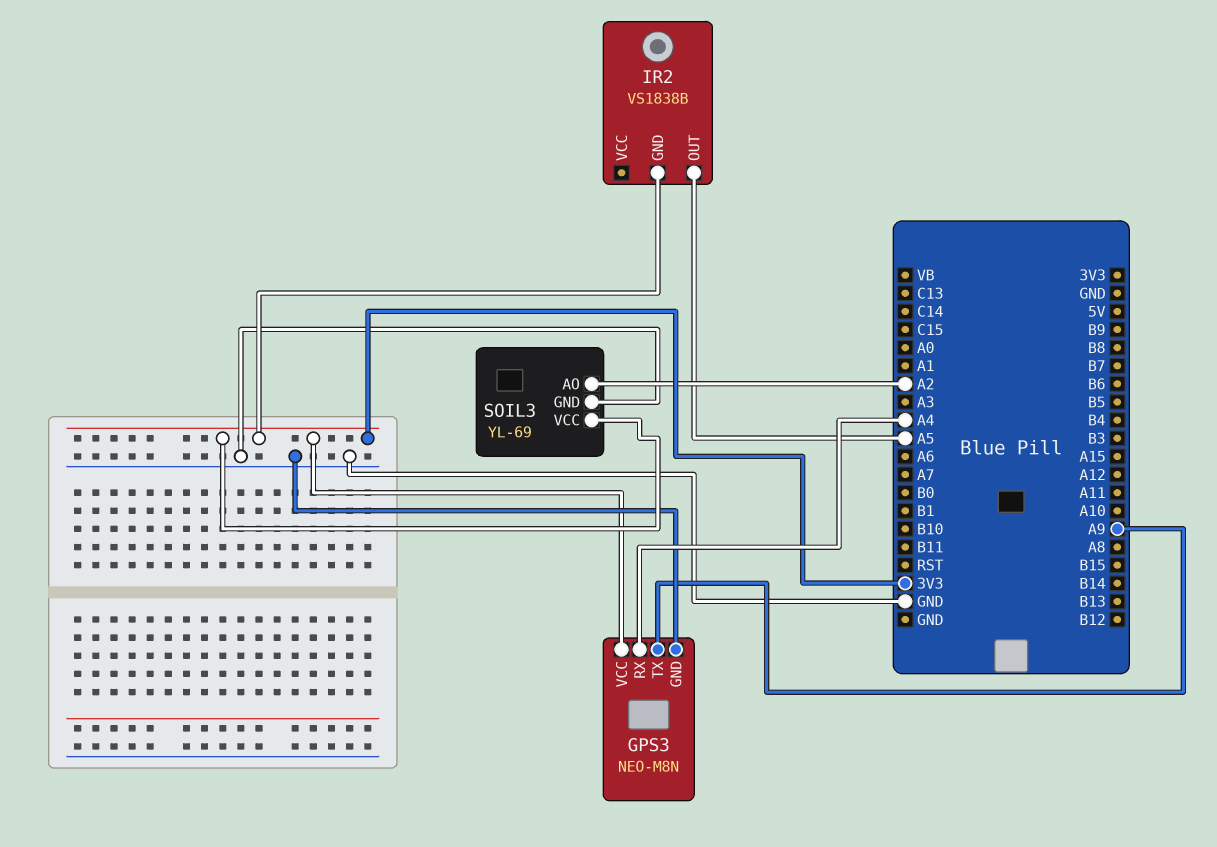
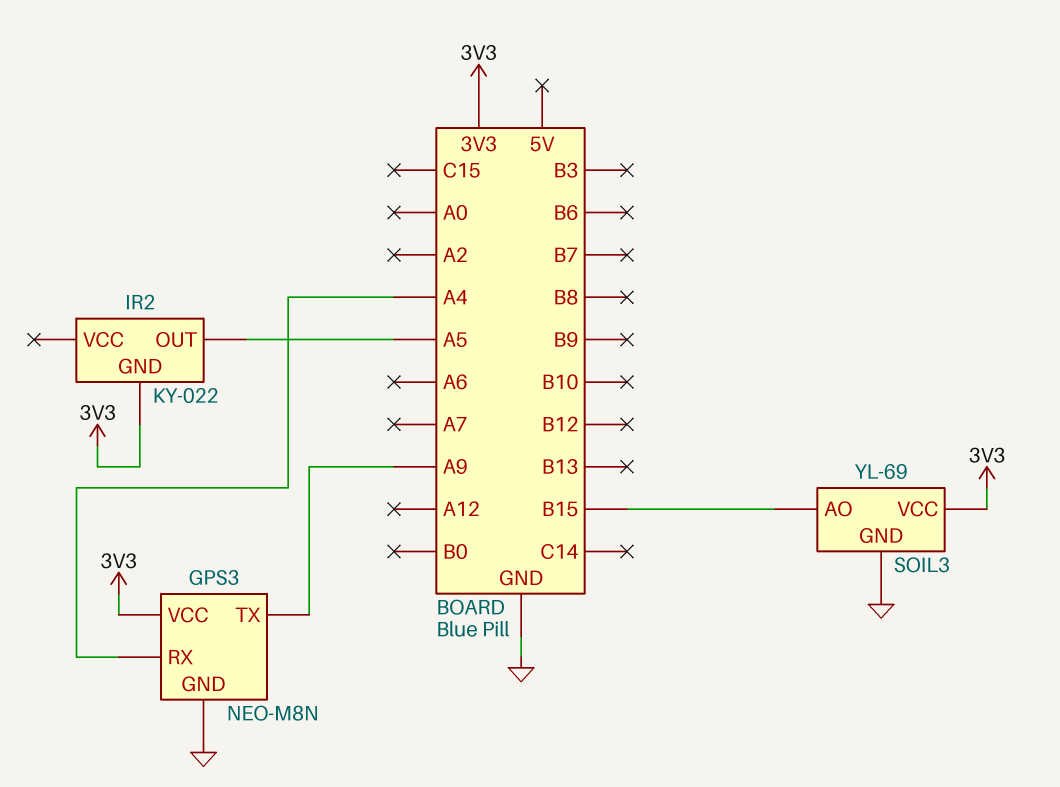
IR2: VS1838B -> KY-022
SOIL3 pin AO: A2 -> B15

